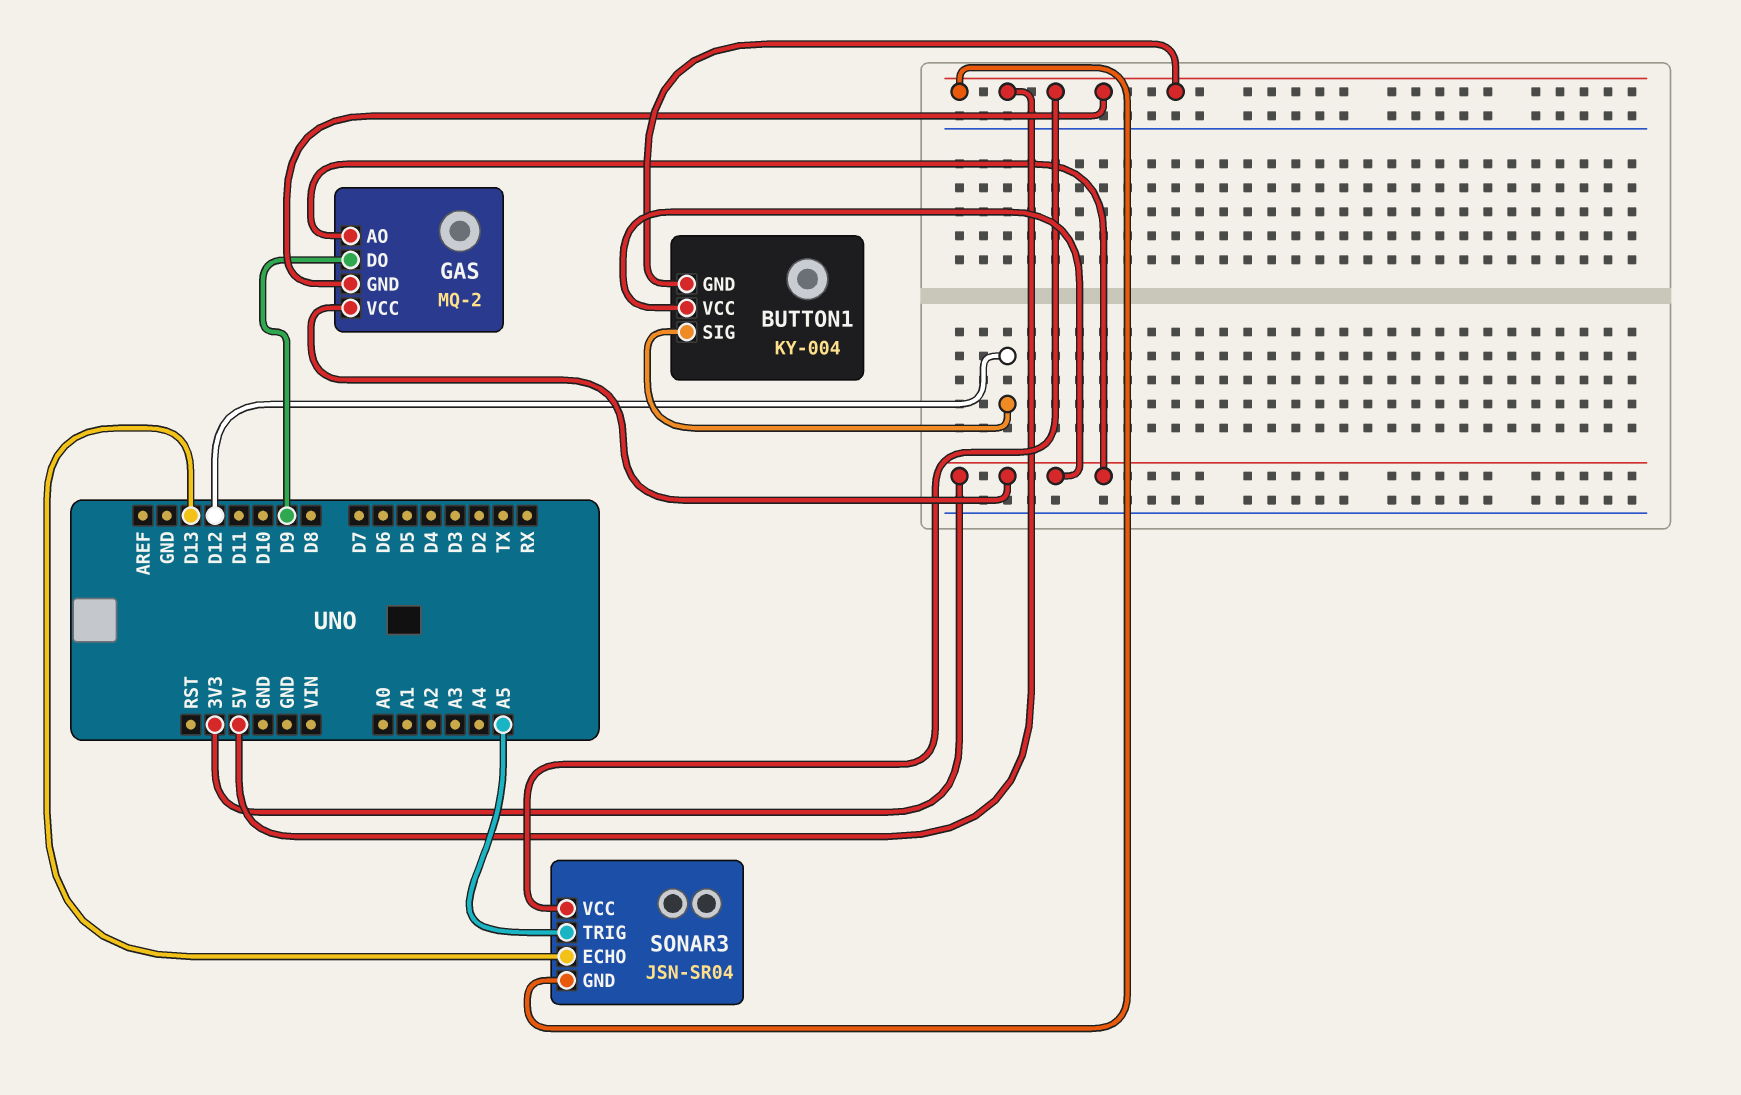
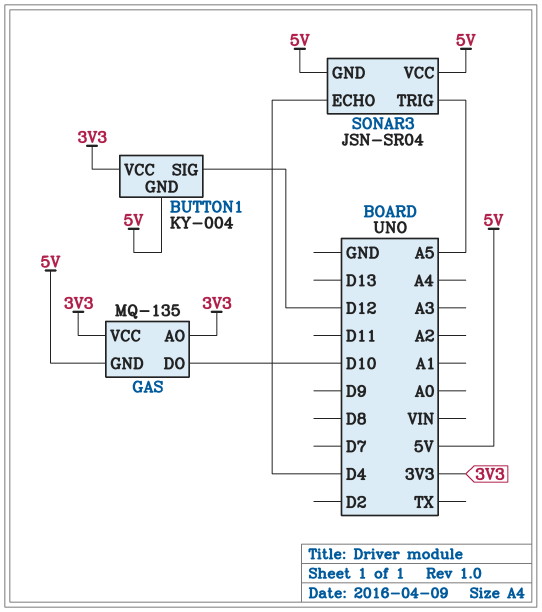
GAS: MQ-2 -> MQ-135
GAS pin DO: D9 -> D10
SONAR3 pin ECHO: D13 -> D4

